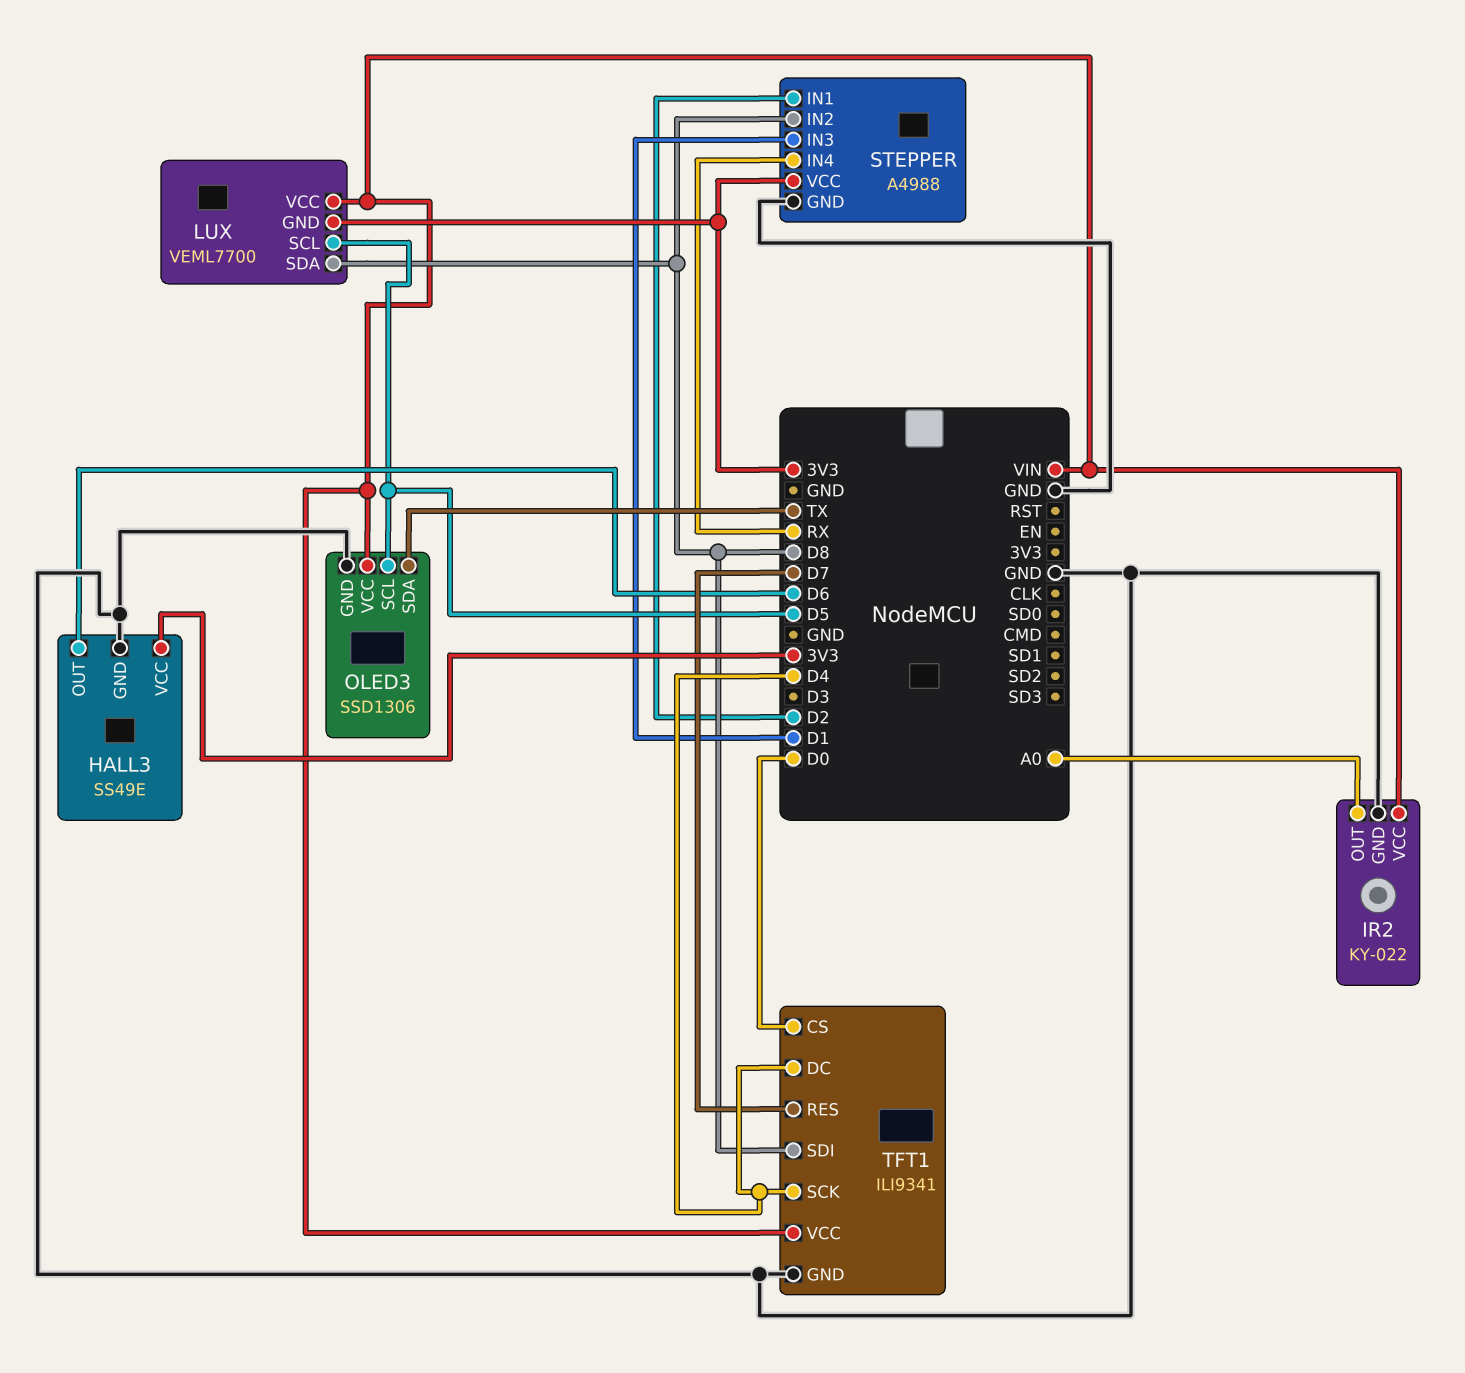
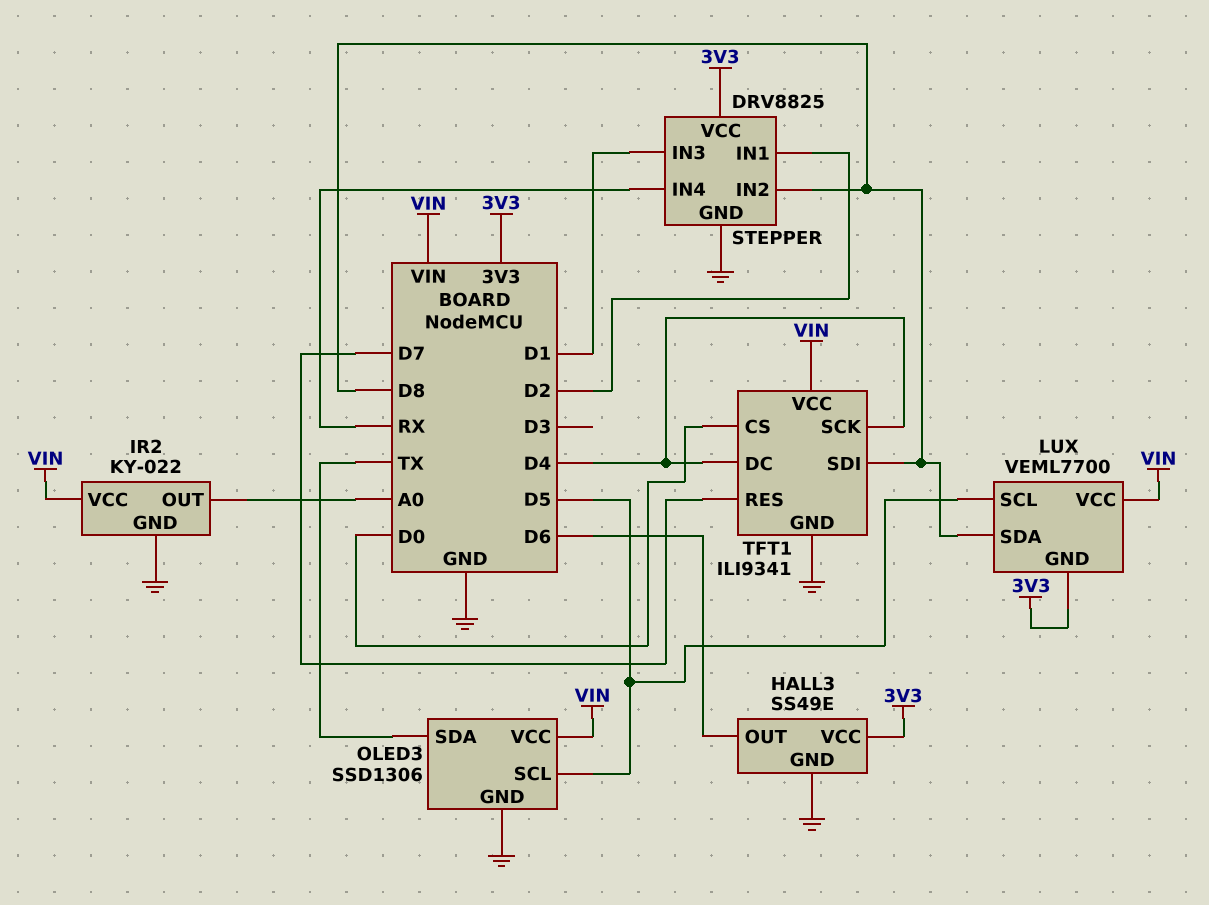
STEPPER: A4988 -> DRV8825

